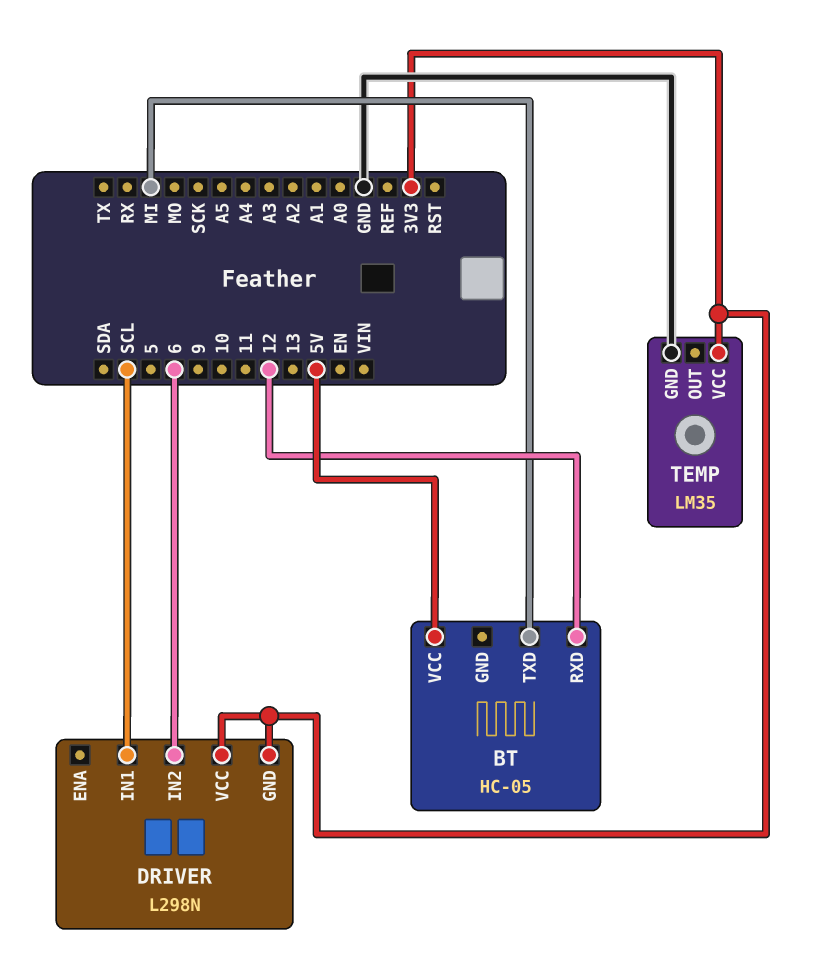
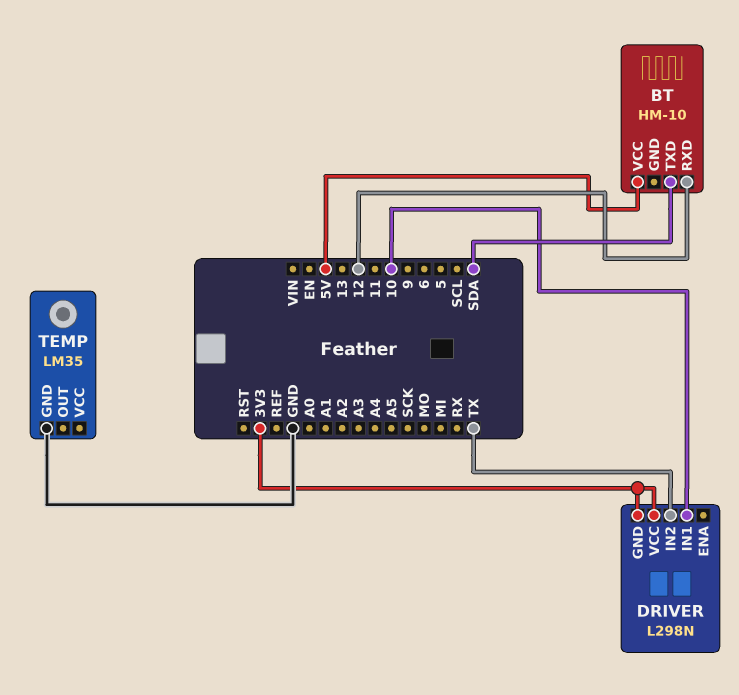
BT: HC-05 -> HM-10
BT pin TXD: MI -> SDA
DRIVER pin IN1: SCL -> 10
DRIVER pin IN2: 6 -> TX
TEMP pin VCC: 3V3 -> none

